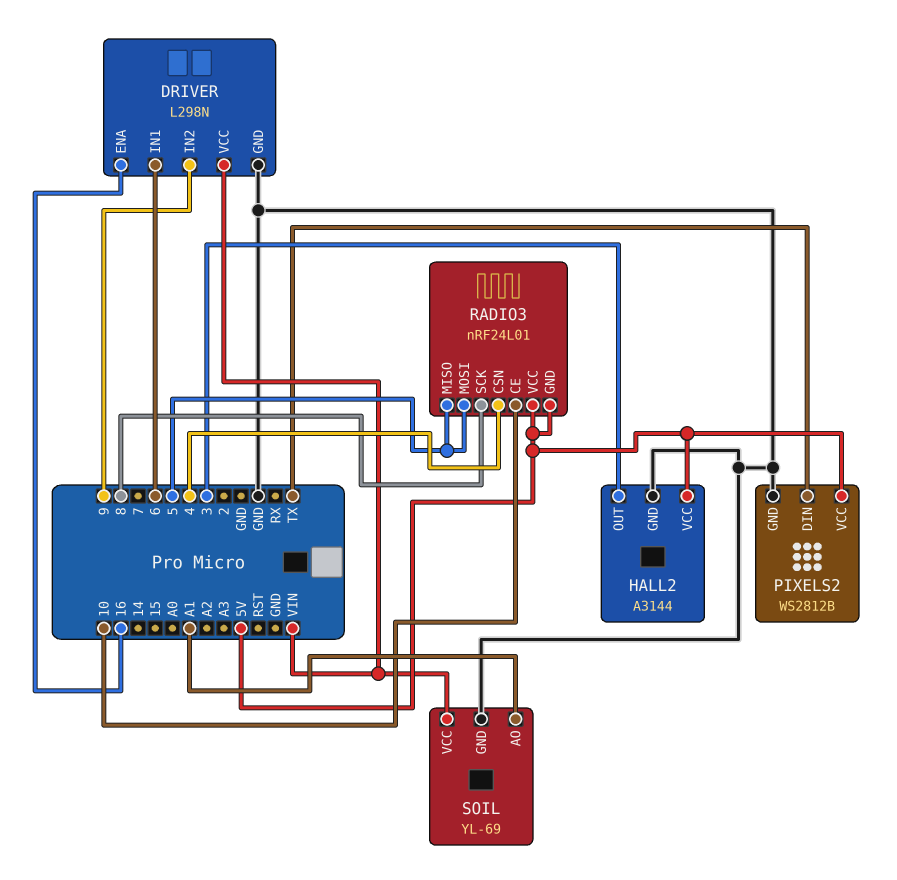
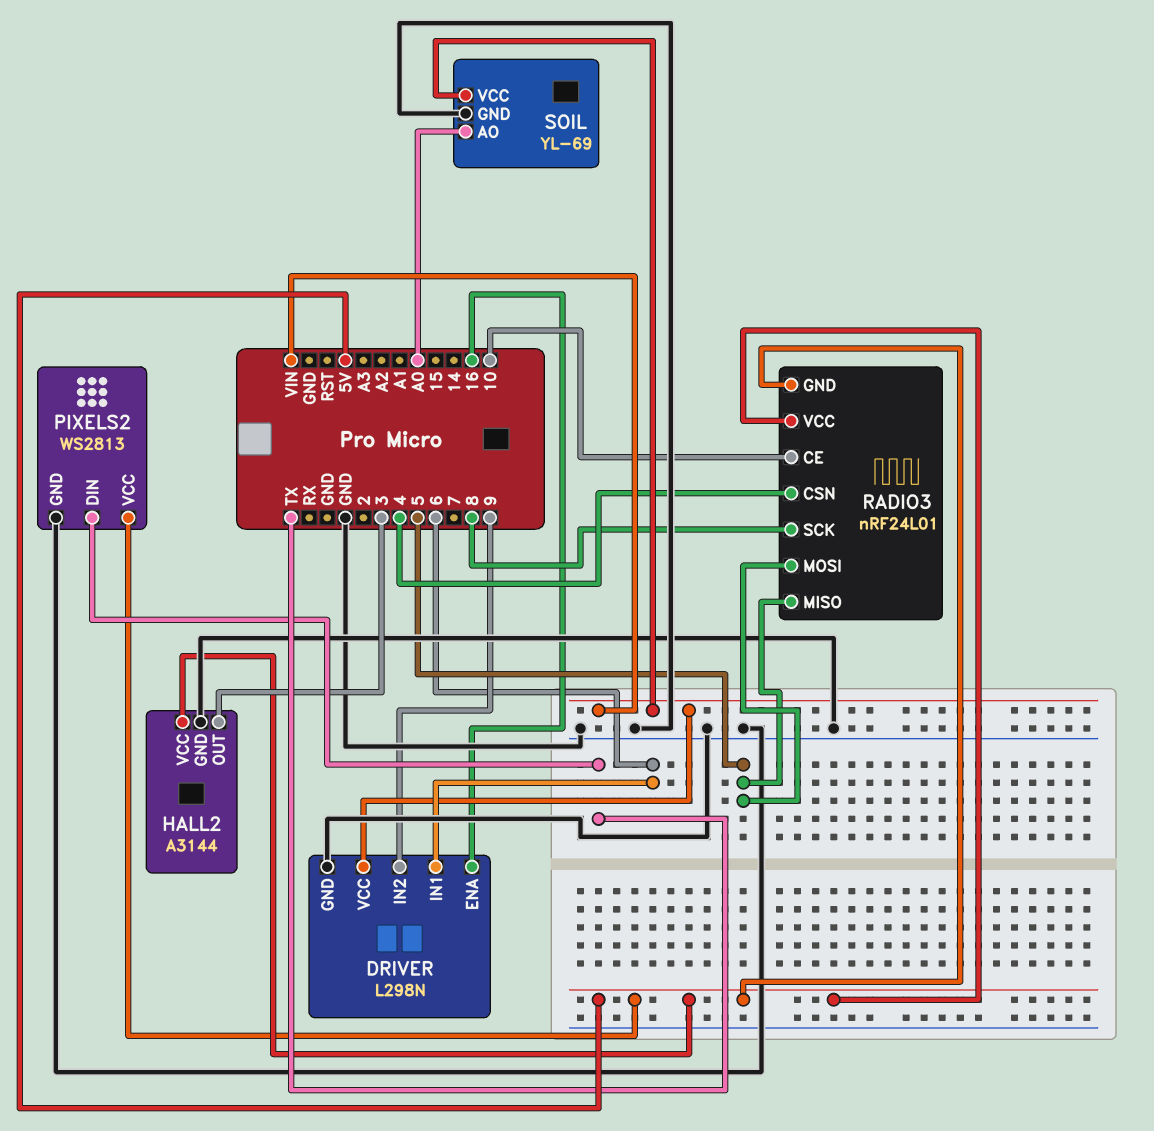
PIXELS2: WS2812B -> WS2813
SOIL pin AO: A1 -> A0

